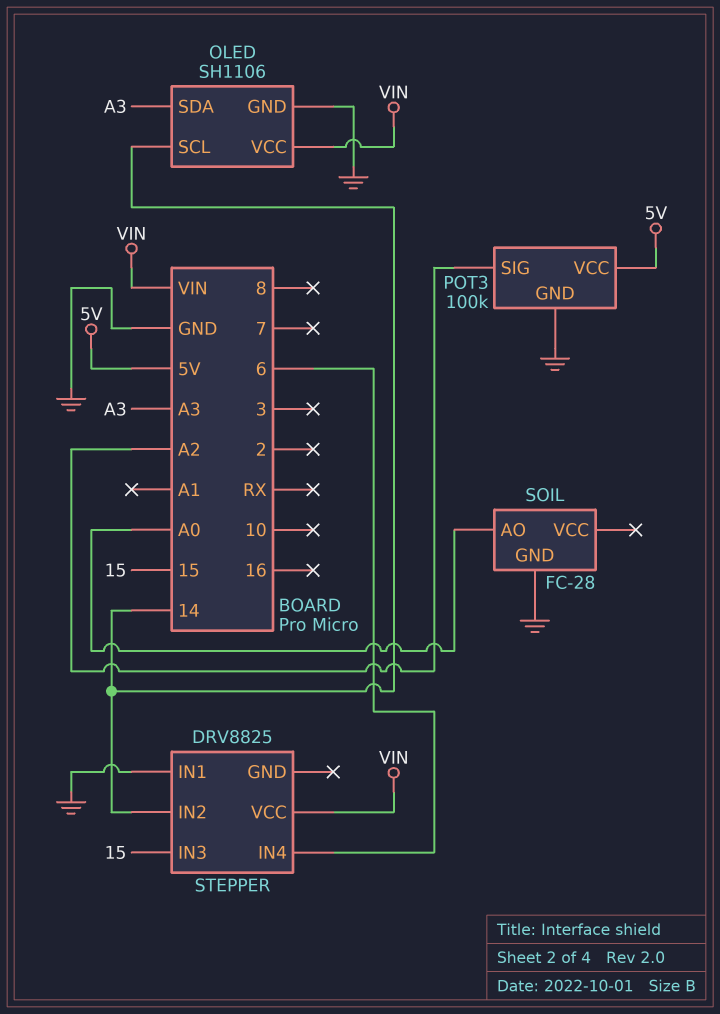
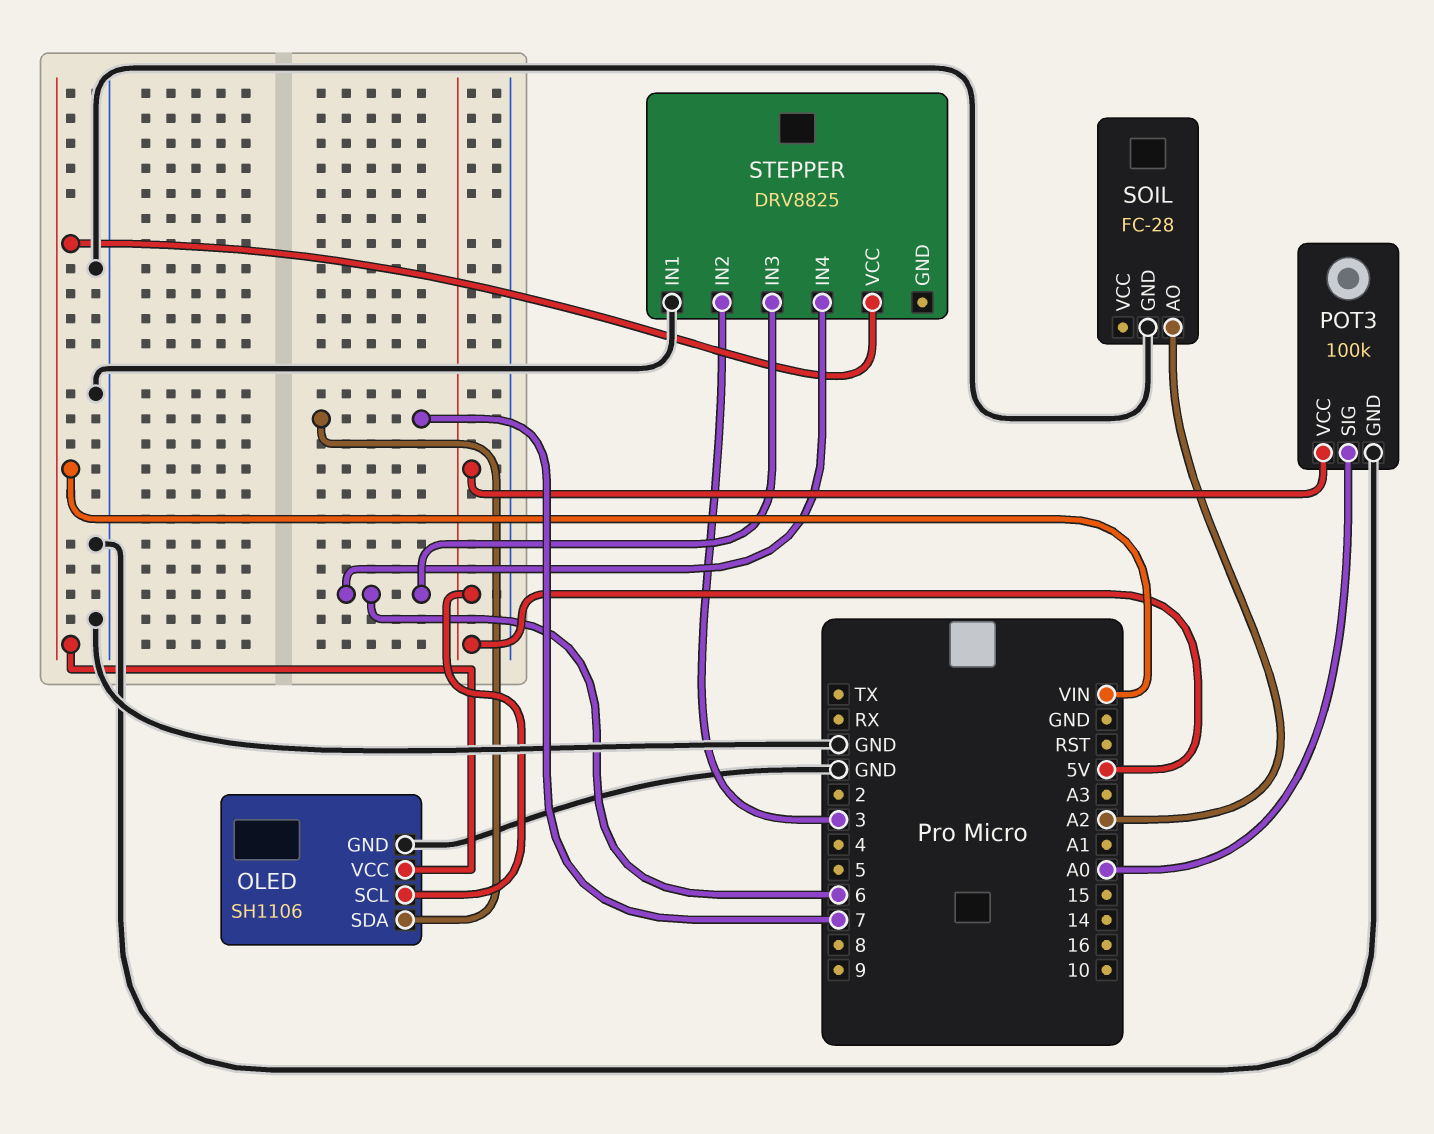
OLED pin SCL: 14 -> 5V
OLED pin SDA: A3 -> 7
POT3 pin SIG: A2 -> A0
SOIL pin AO: A0 -> A2
STEPPER pin IN2: 14 -> 3
STEPPER pin IN3: 15 -> 6

